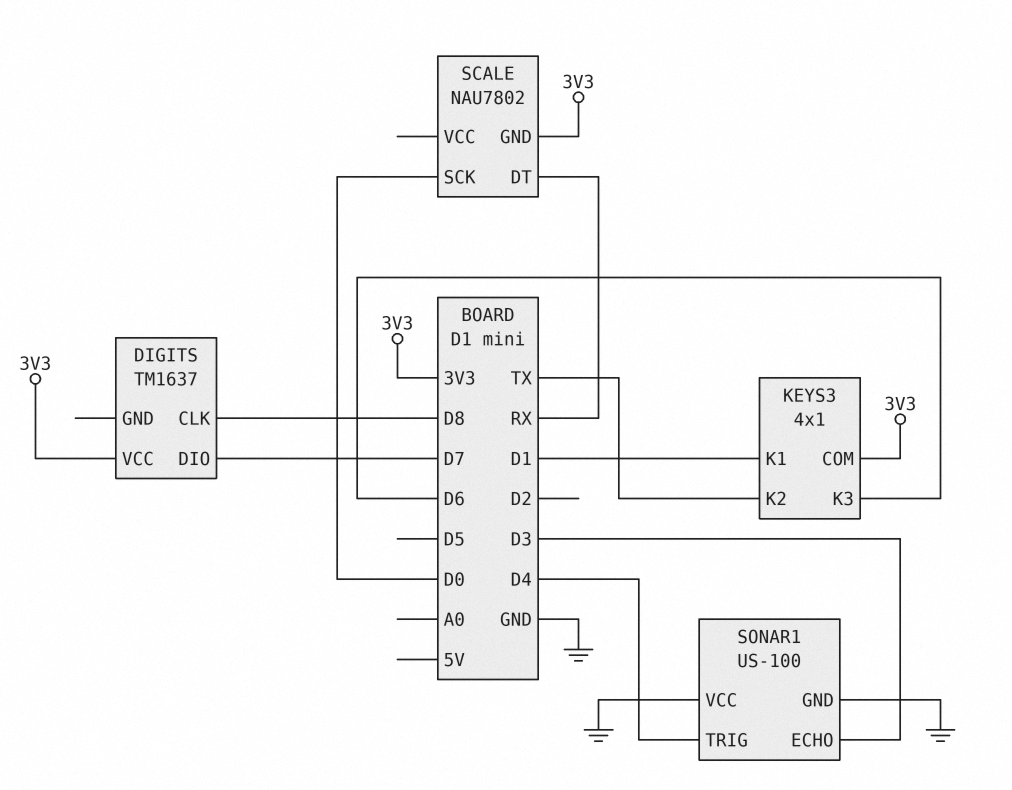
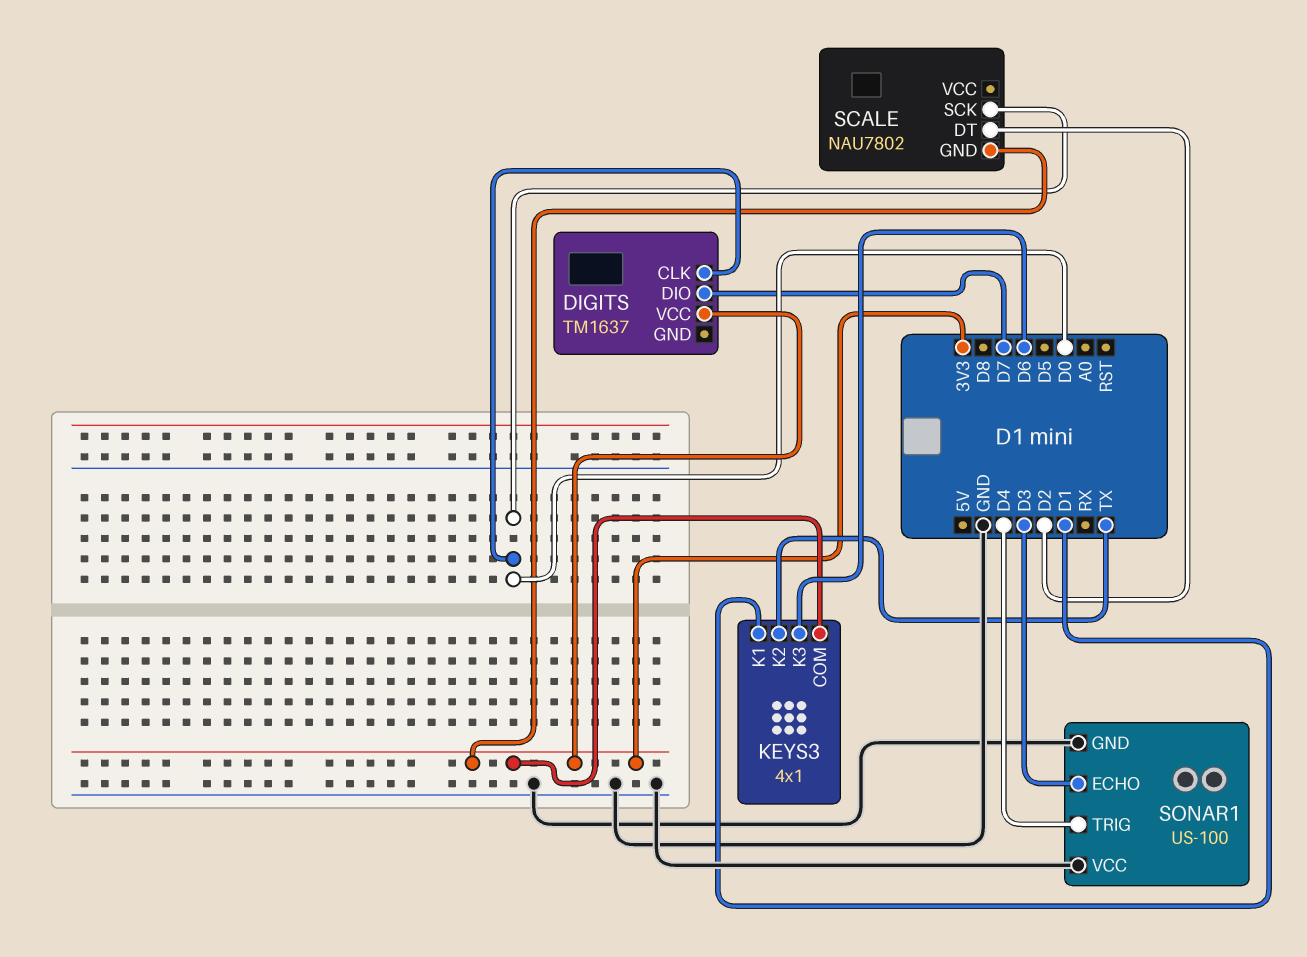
DIGITS pin CLK: D8 -> D0
SCALE pin DT: RX -> D2

